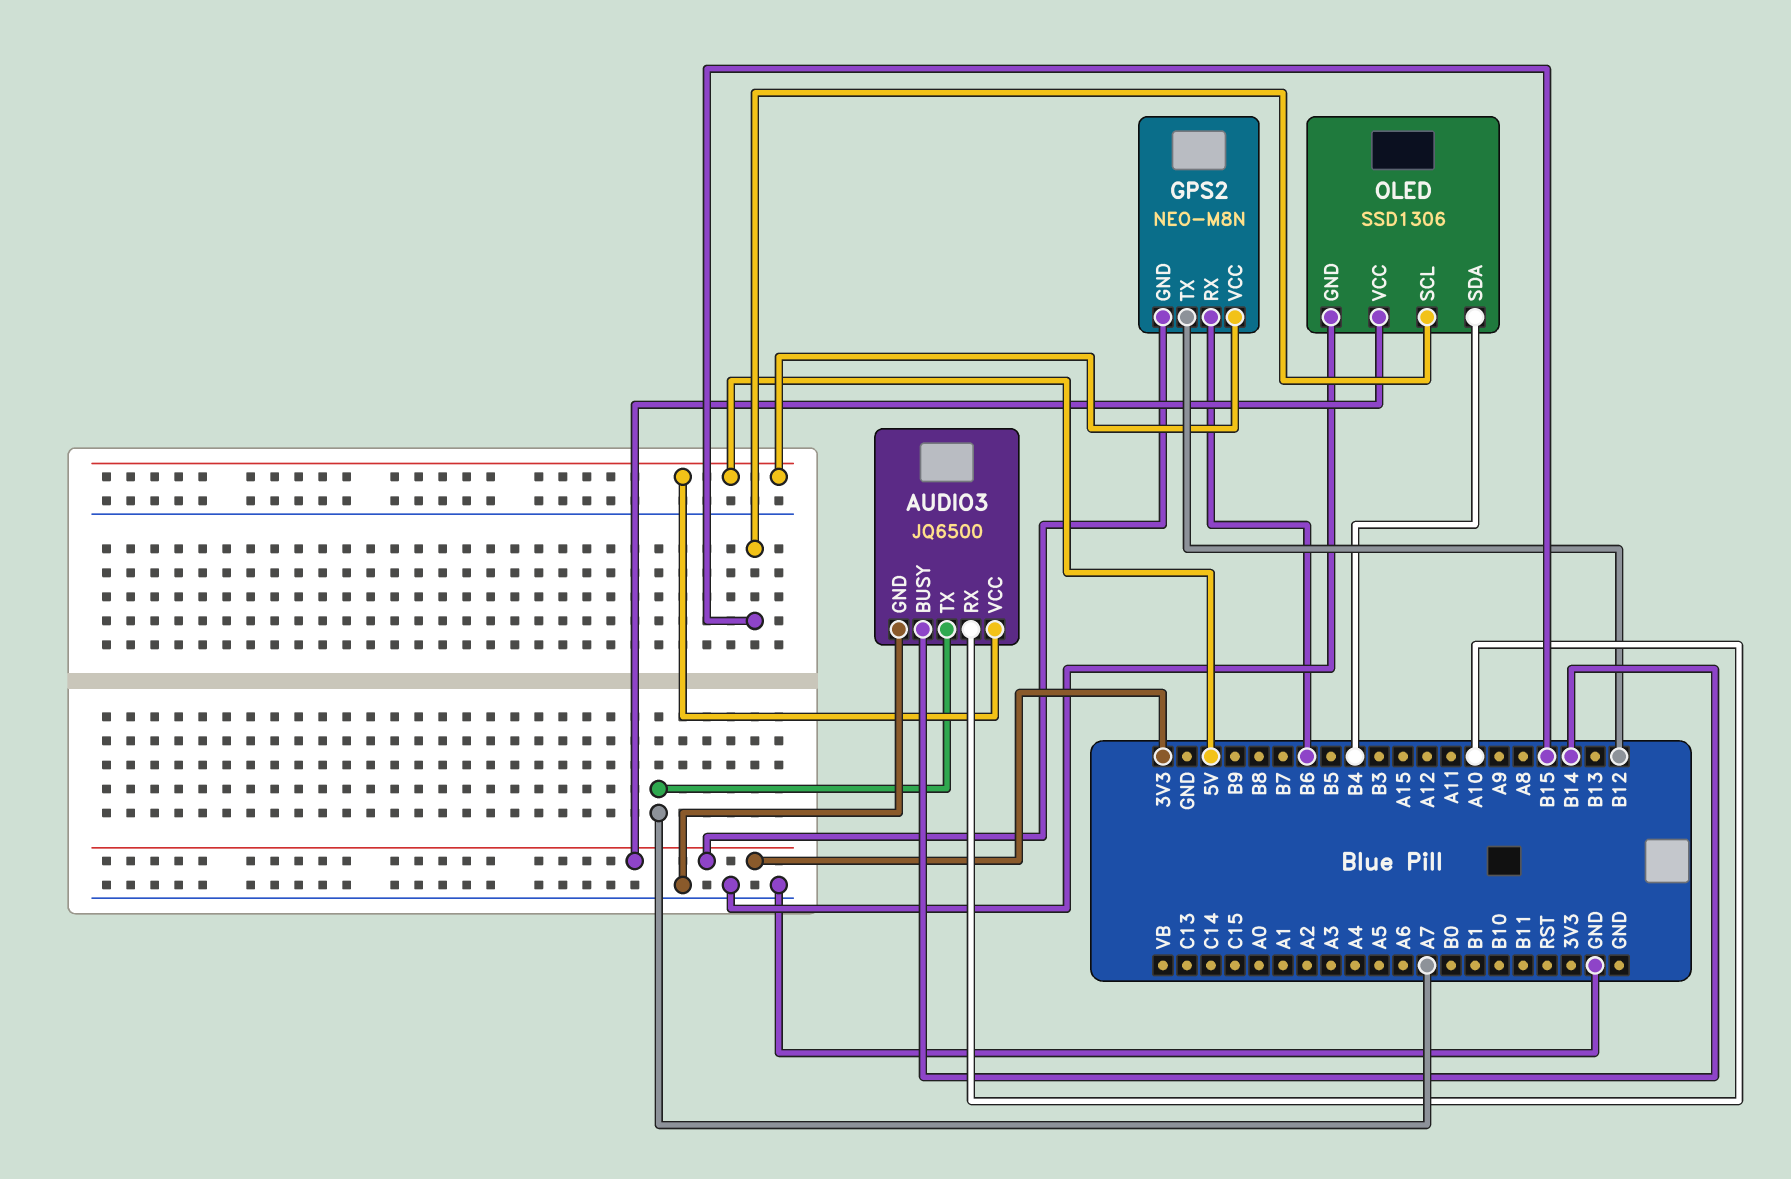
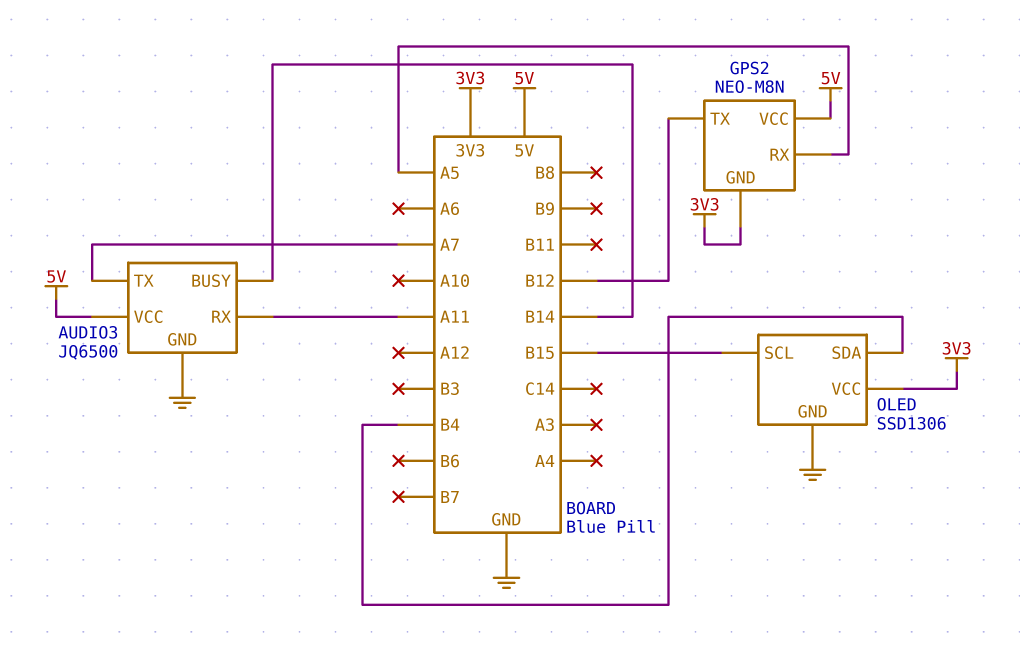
AUDIO3 pin RX: A10 -> A11
GPS2 pin RX: B6 -> A5

